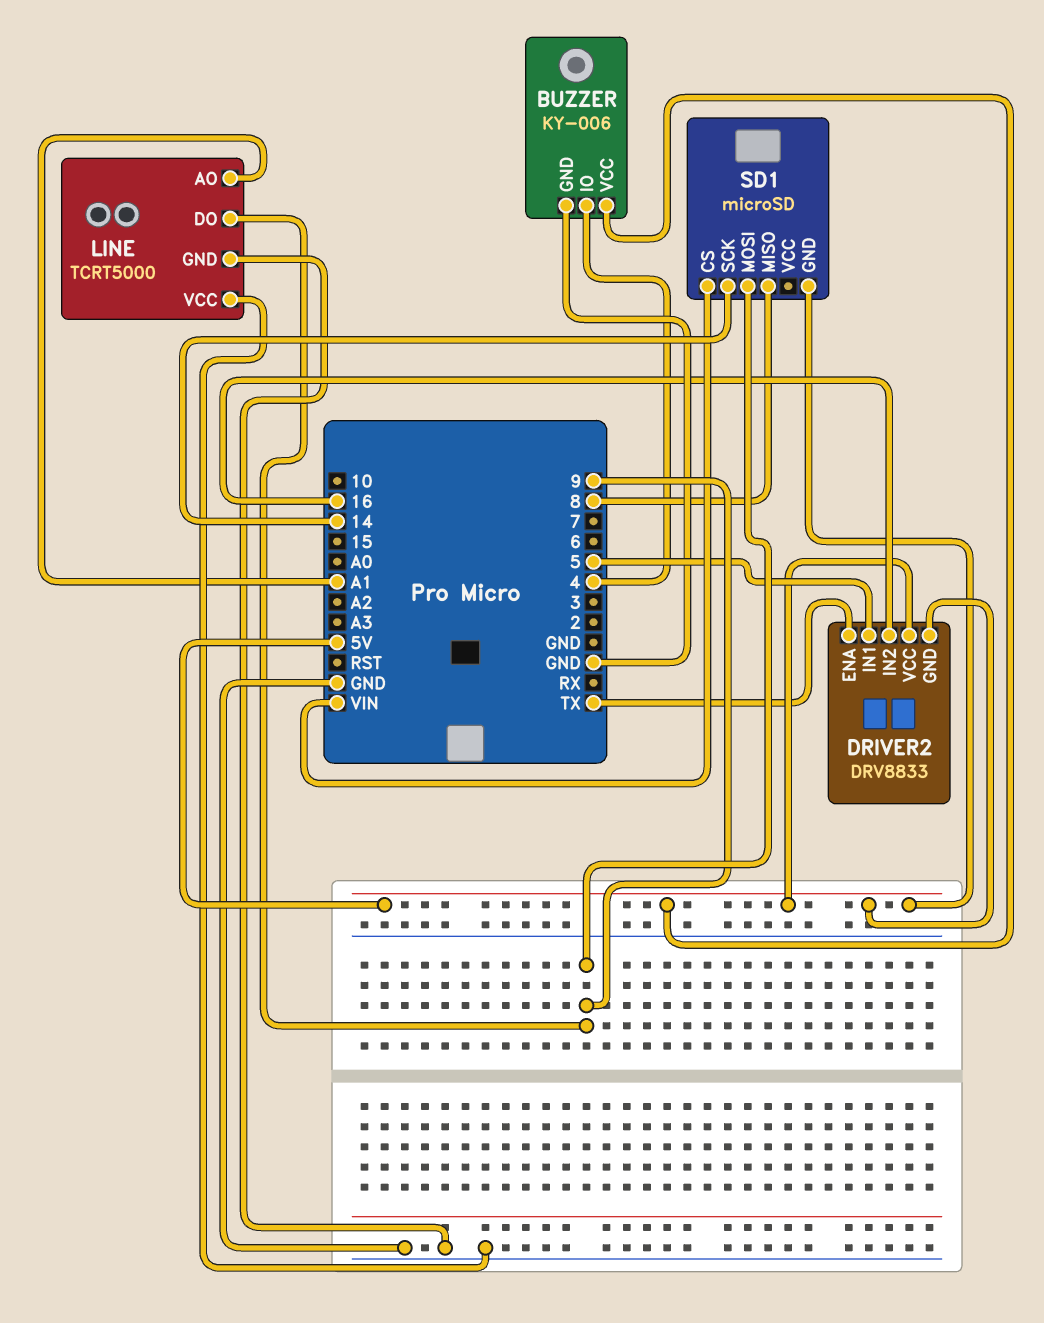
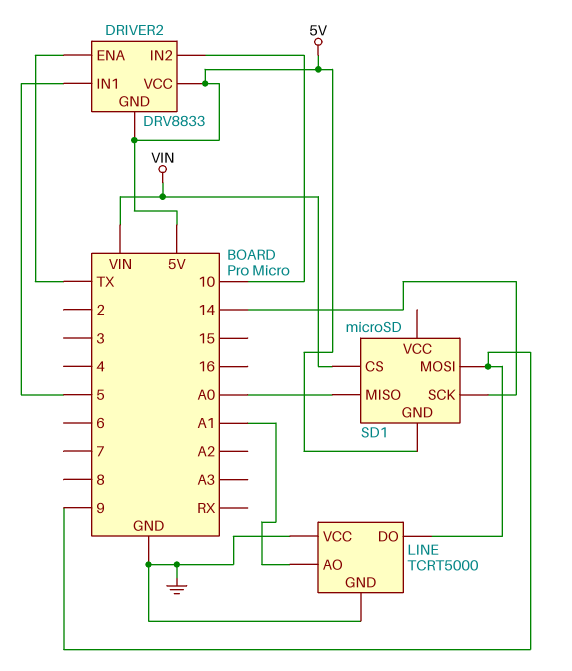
BUZZER: KY-006 -> none
BUZZER pin GND: GND -> none
BUZZER pin IO: 4 -> none
BUZZER pin VCC: 5V -> none
DRIVER2 pin IN2: 16 -> 10
SD1 pin MISO: 8 -> A0

